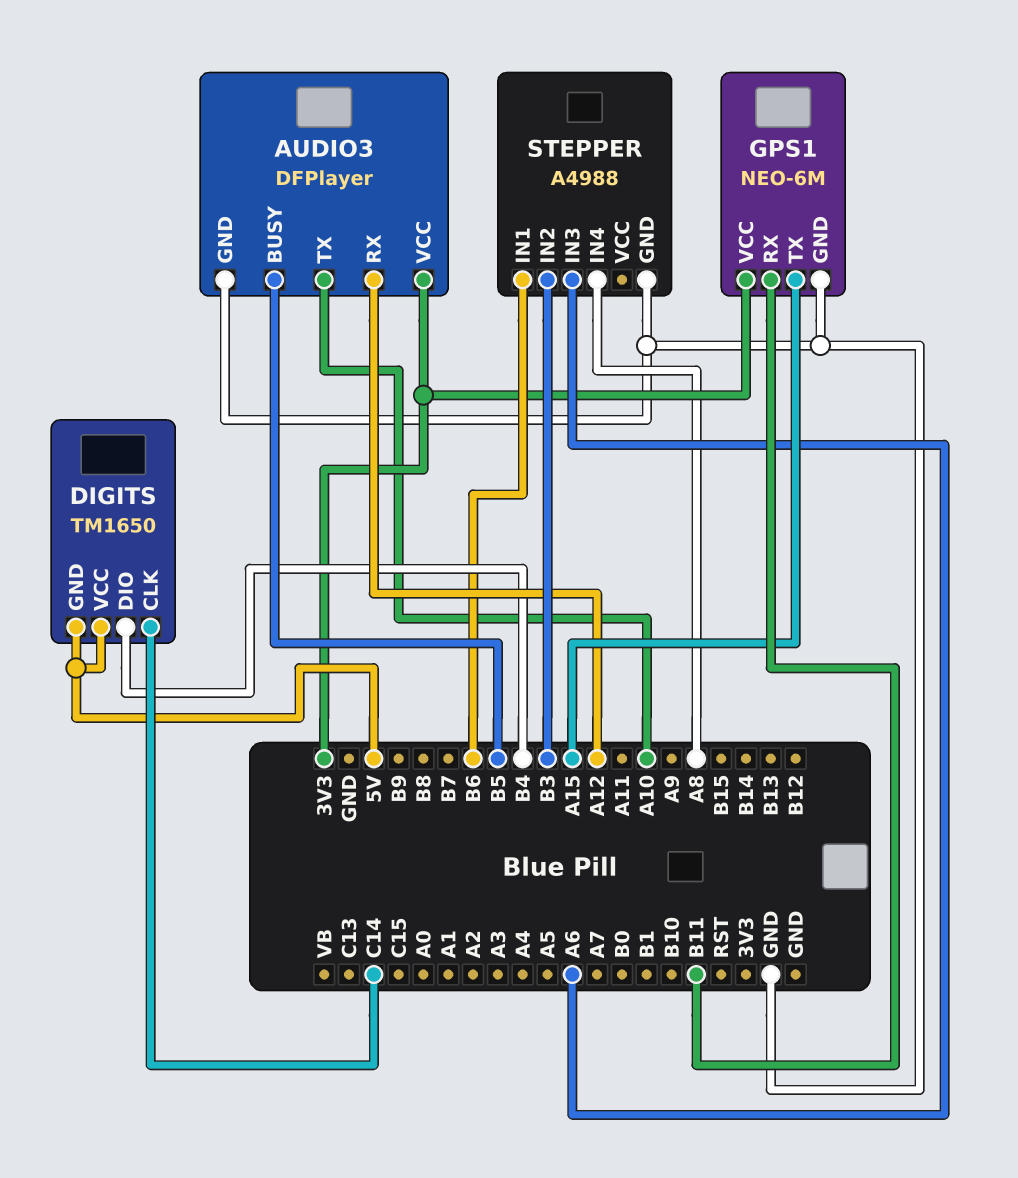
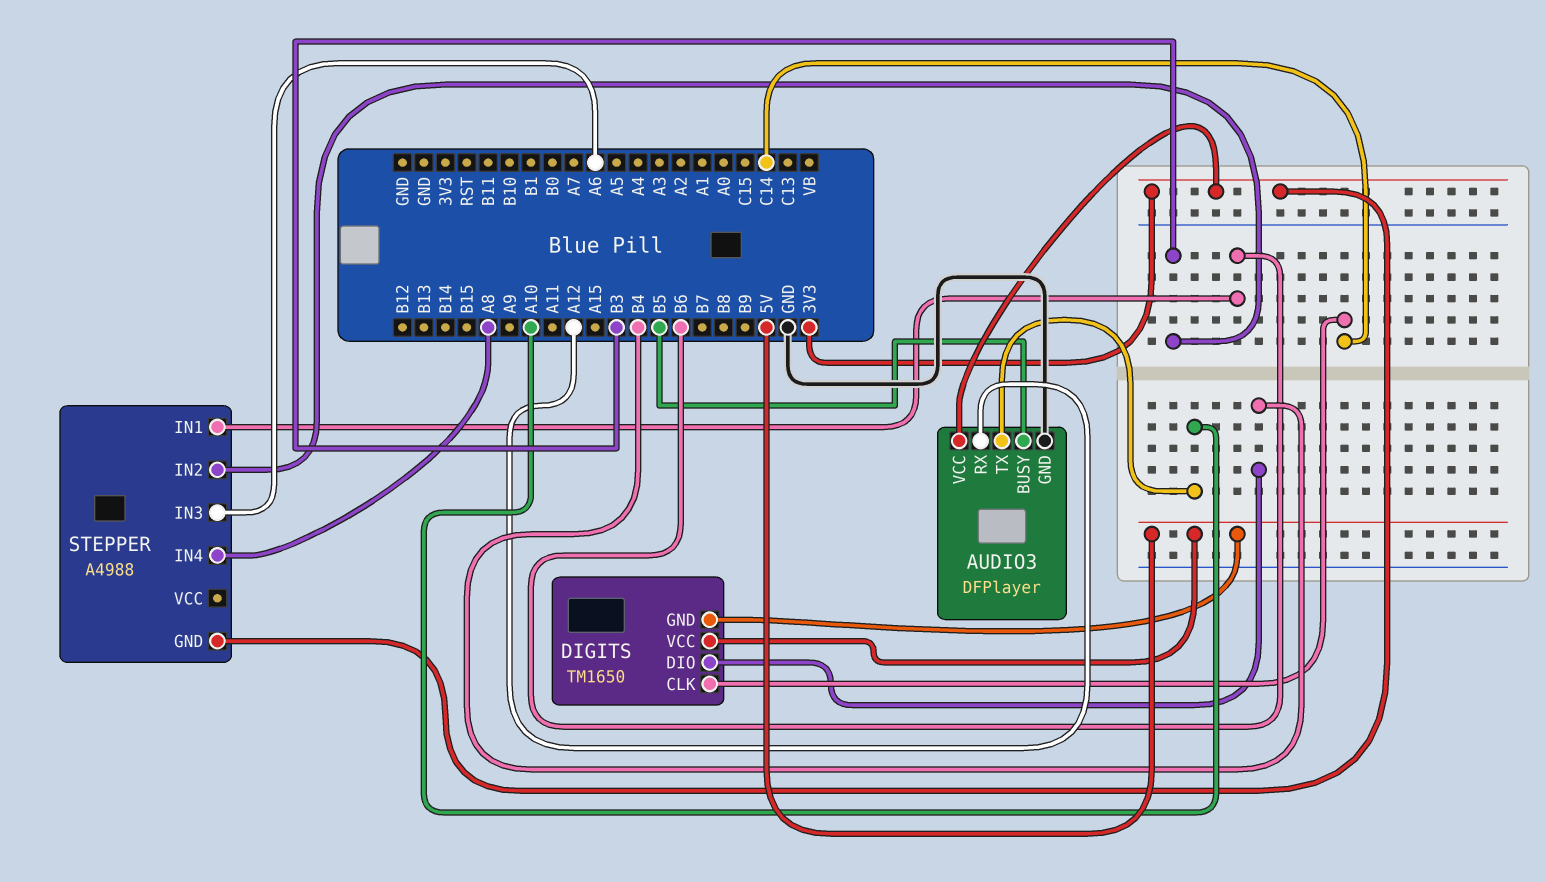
GPS1: NEO-6M -> none
GPS1 pin GND: GND -> none
GPS1 pin RX: B11 -> none
GPS1 pin TX: A15 -> none
GPS1 pin VCC: 3V3 -> none
STEPPER pin GND: GND -> 3V3

